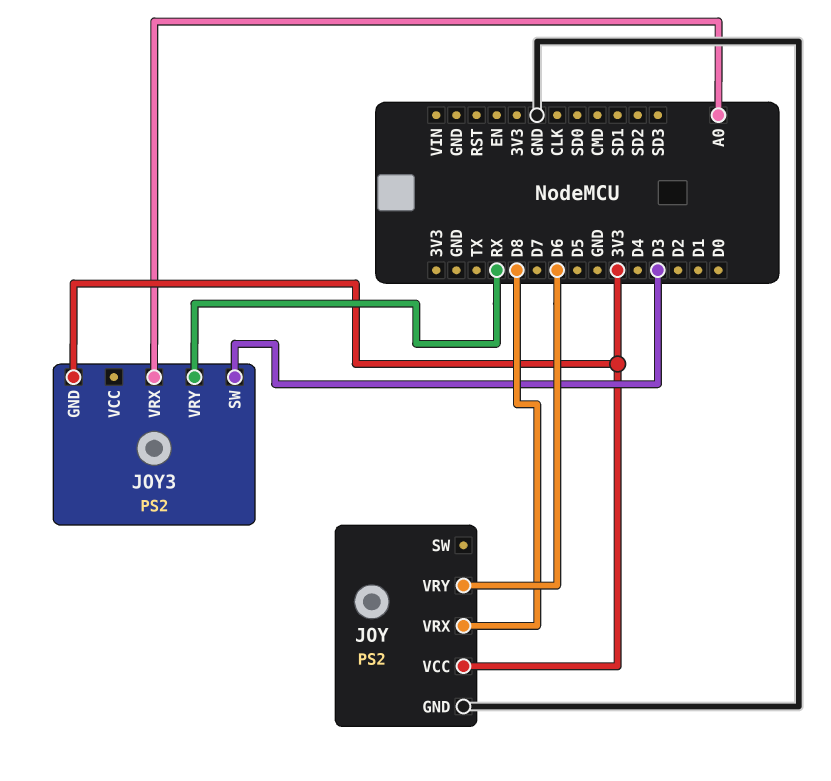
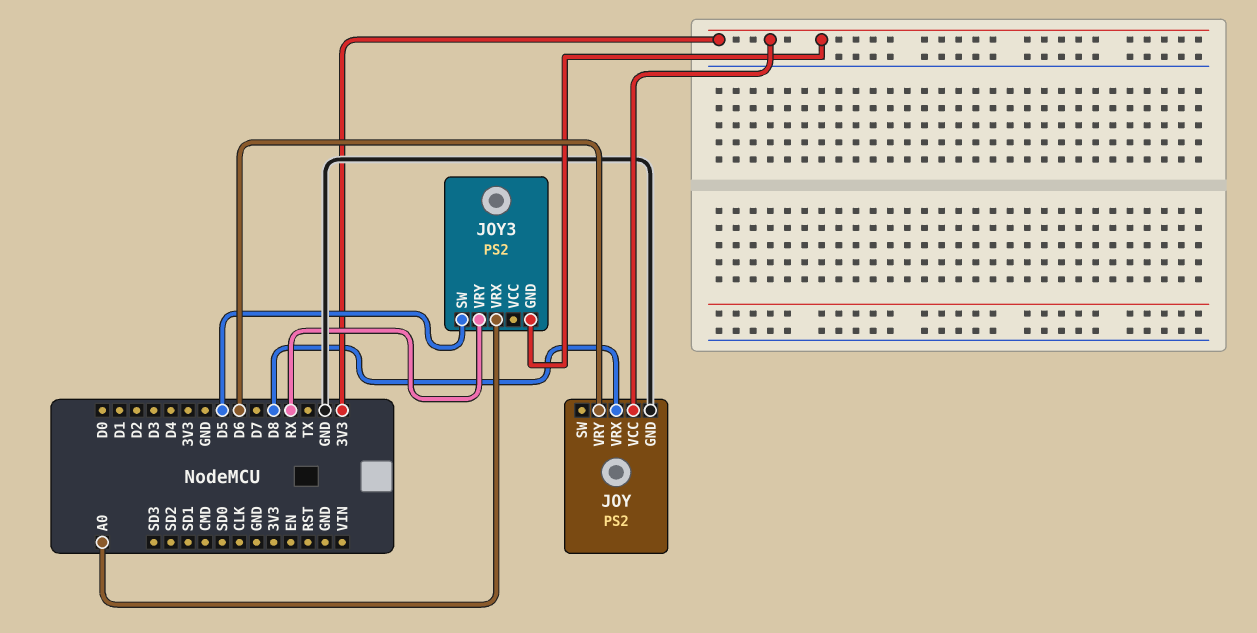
JOY3 pin SW: D3 -> D5

